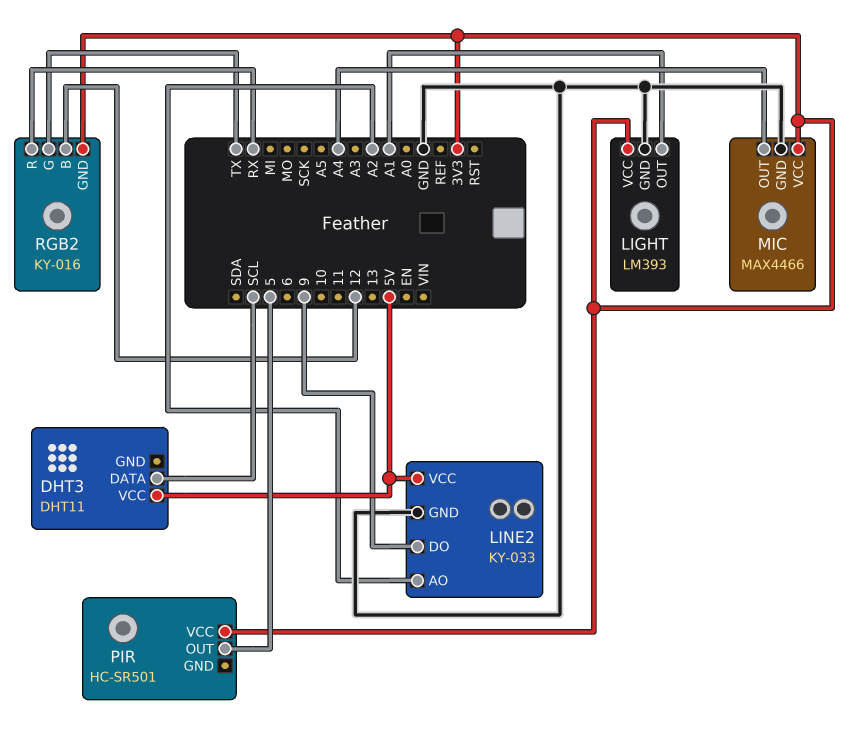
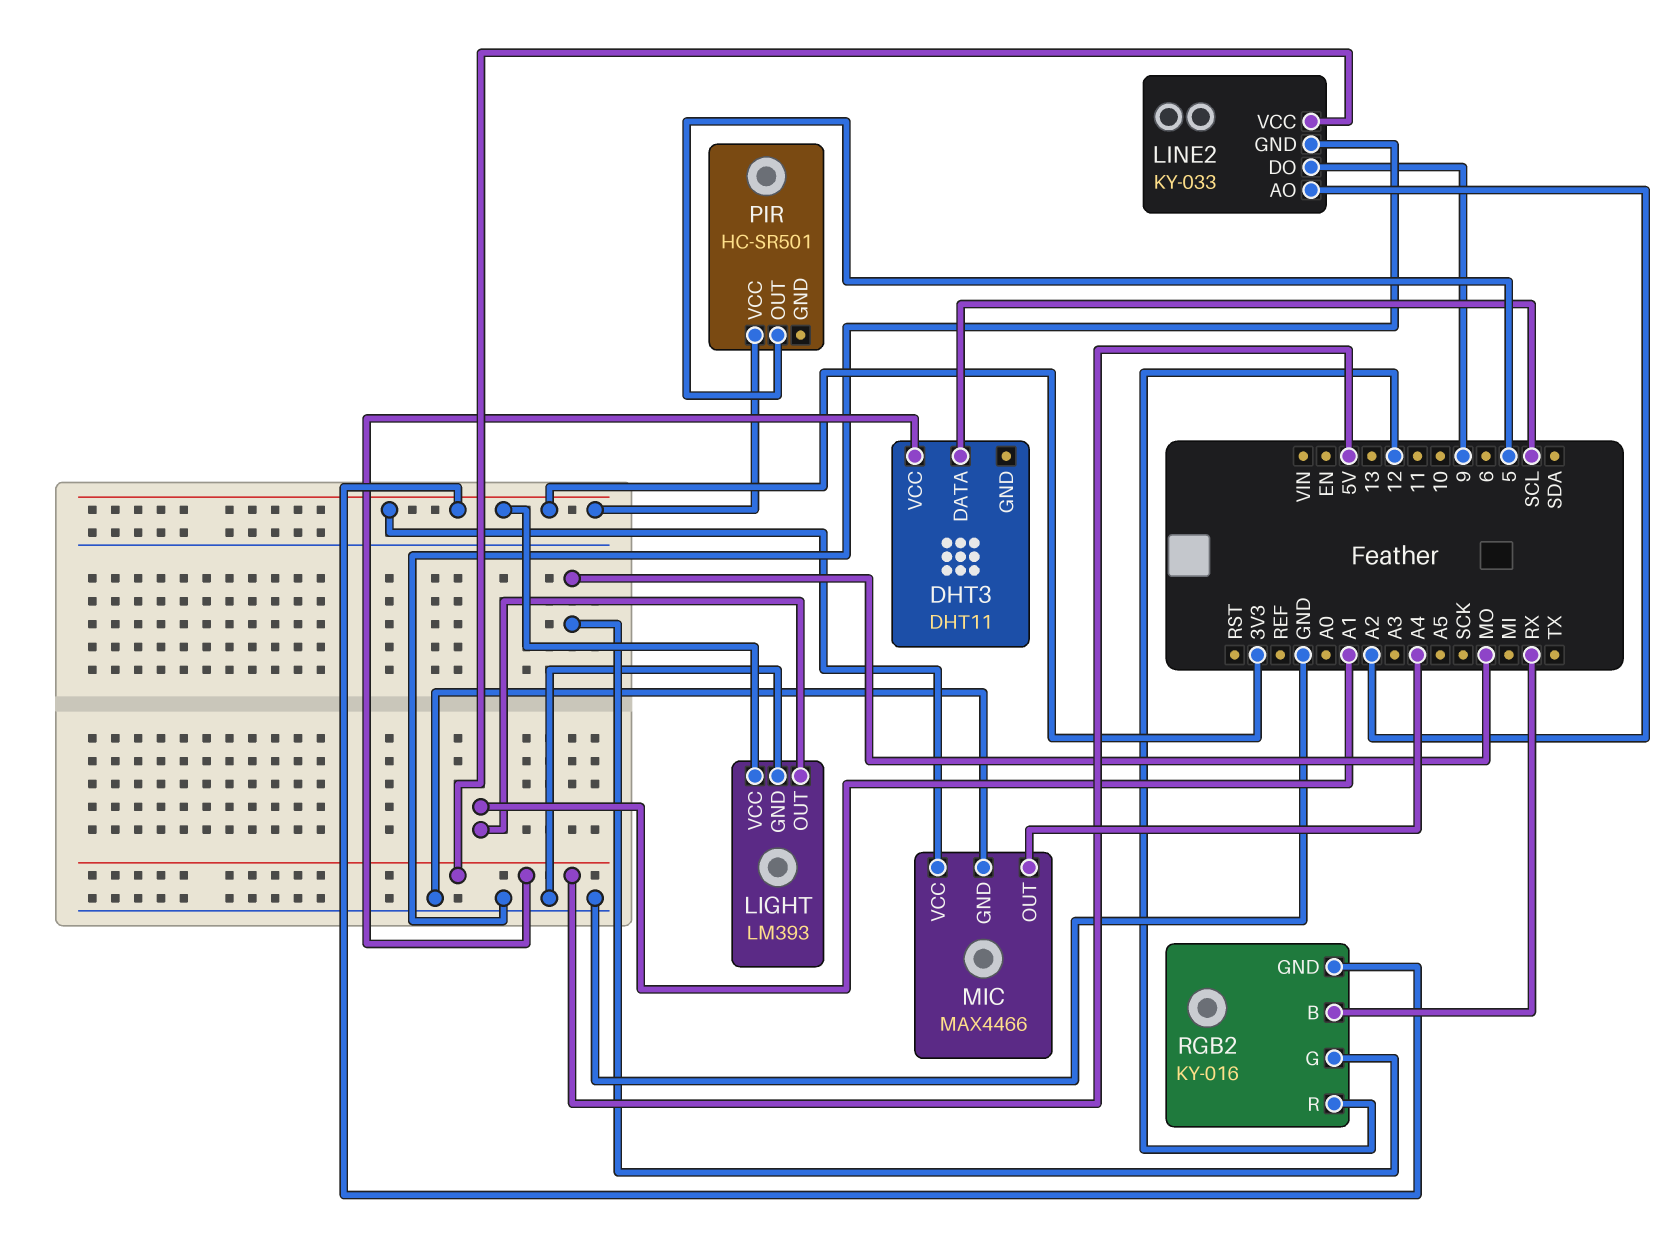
RGB2 pin B: 12 -> RX
RGB2 pin G: TX -> MO
RGB2 pin R: RX -> 12

